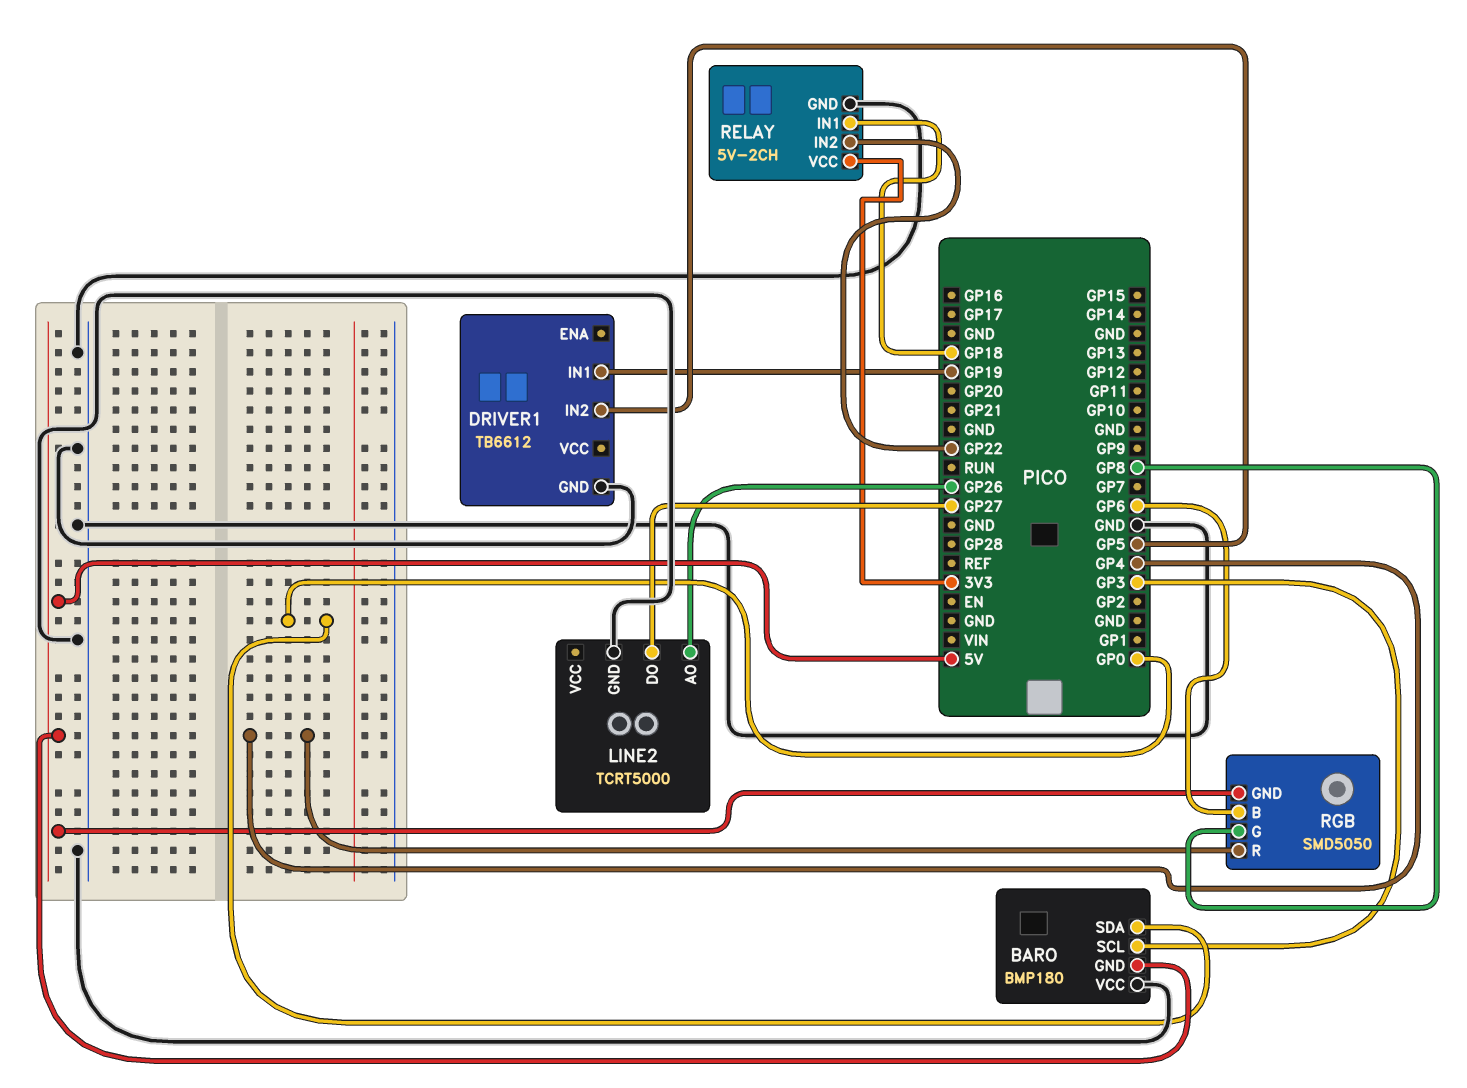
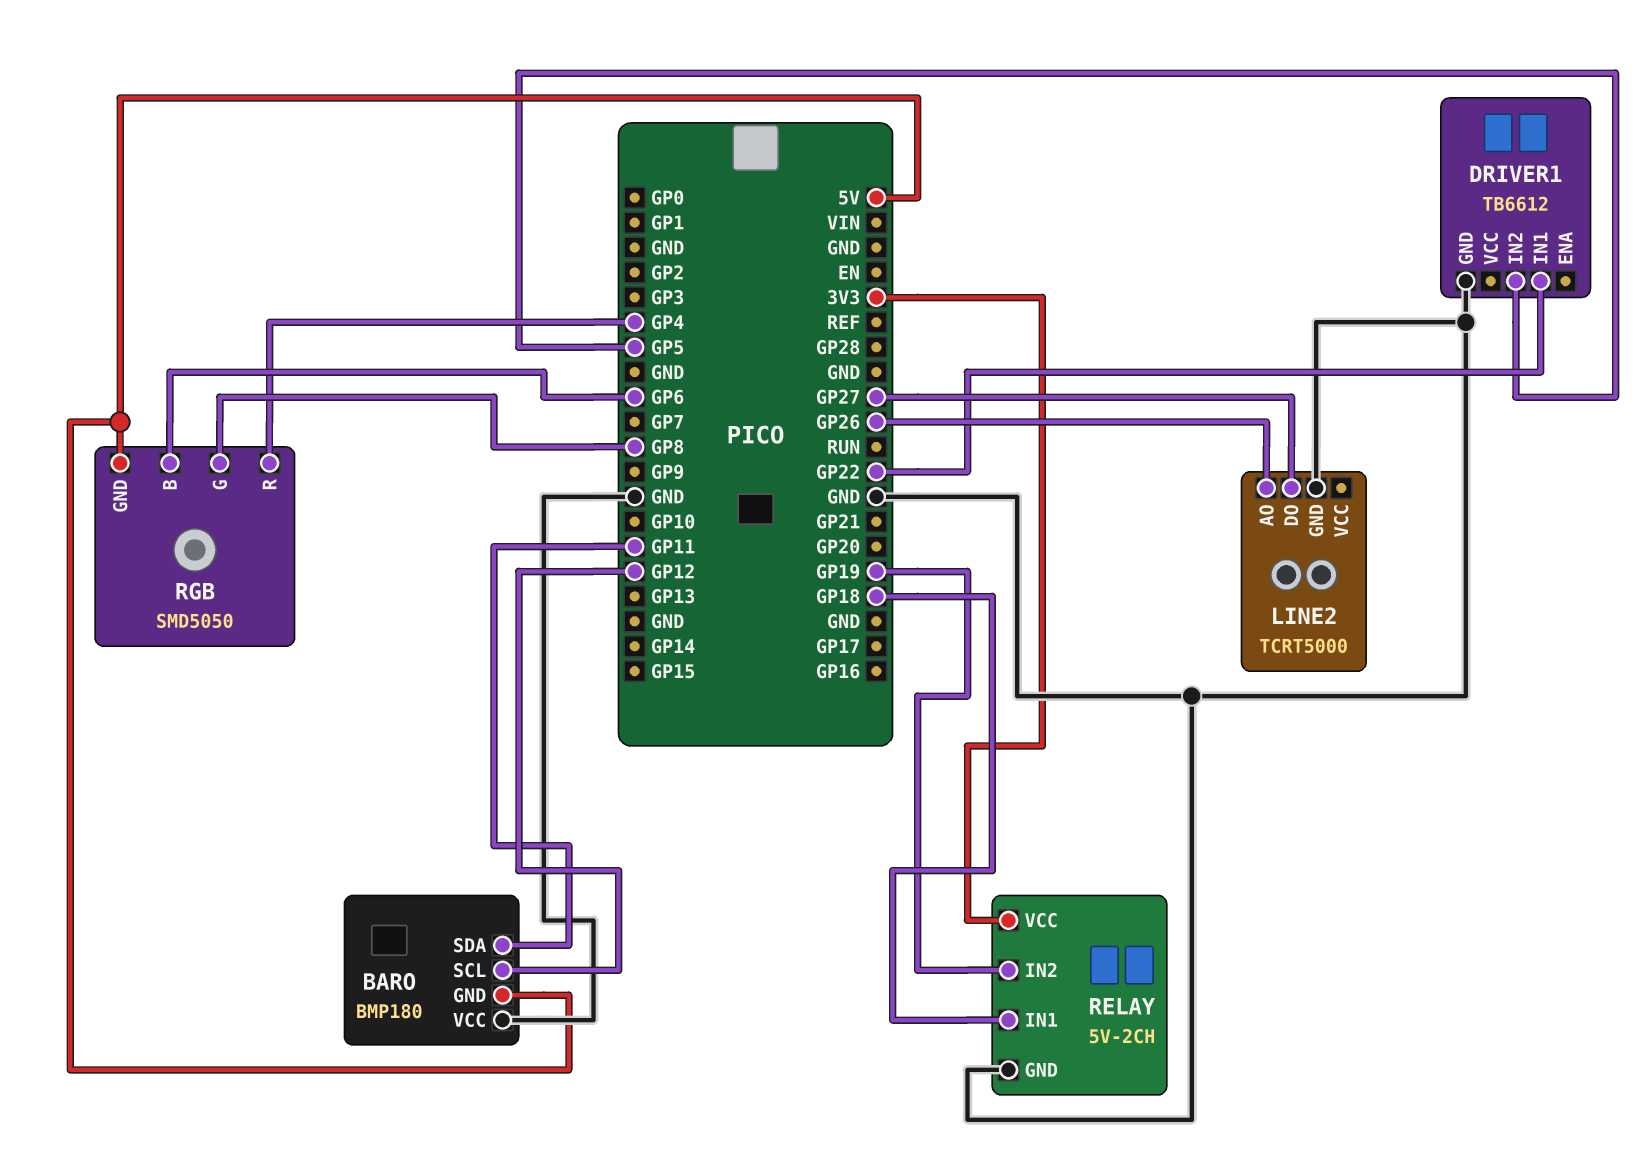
BARO pin SCL: GP3 -> GP12
BARO pin SDA: GP0 -> GP11
DRIVER1 pin IN1: GP19 -> GP22
RELAY pin IN2: GP22 -> GP19

